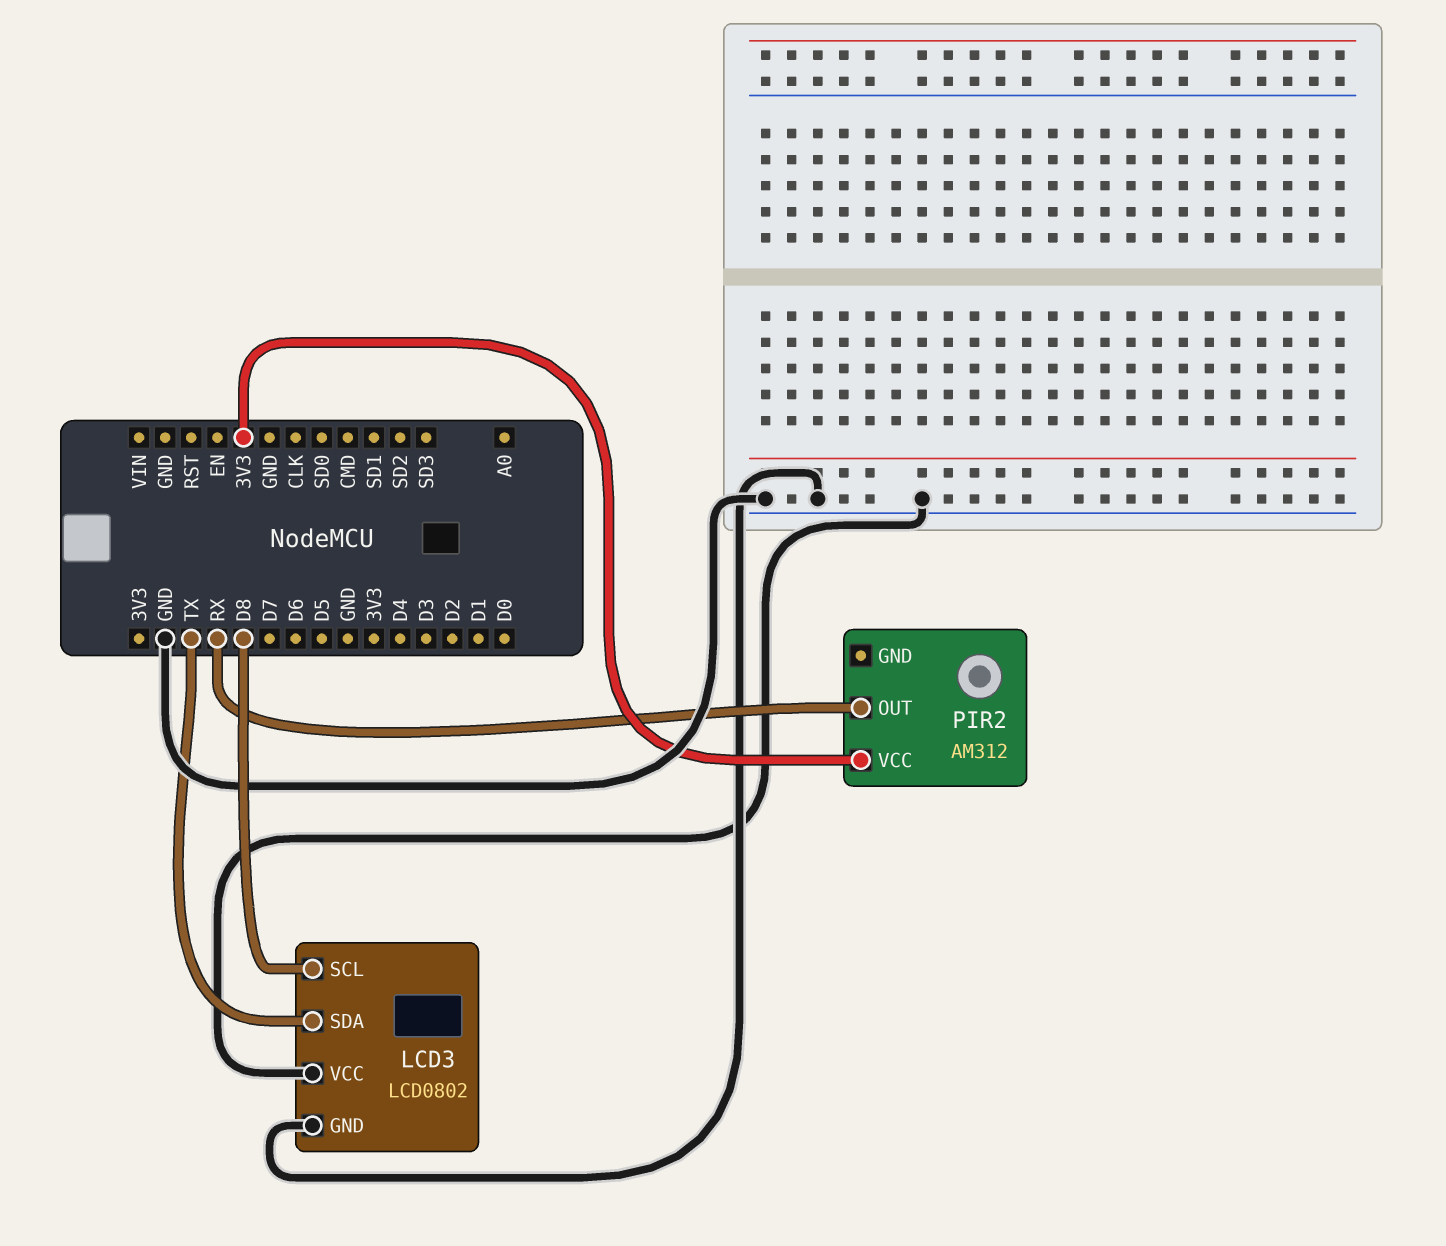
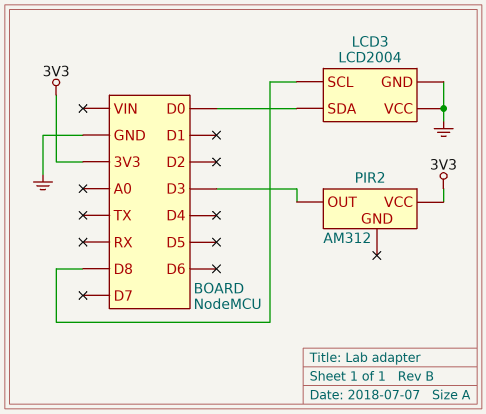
LCD3: LCD0802 -> LCD2004
LCD3 pin SDA: TX -> D0
PIR2 pin OUT: RX -> D3

